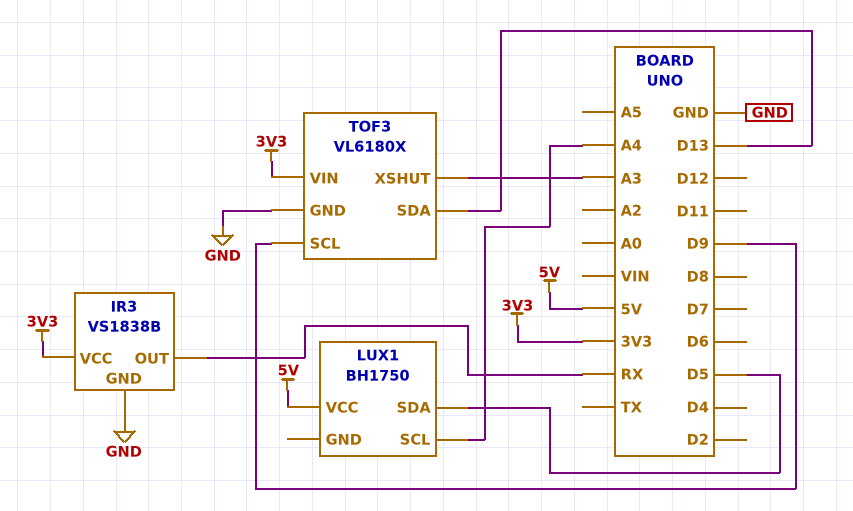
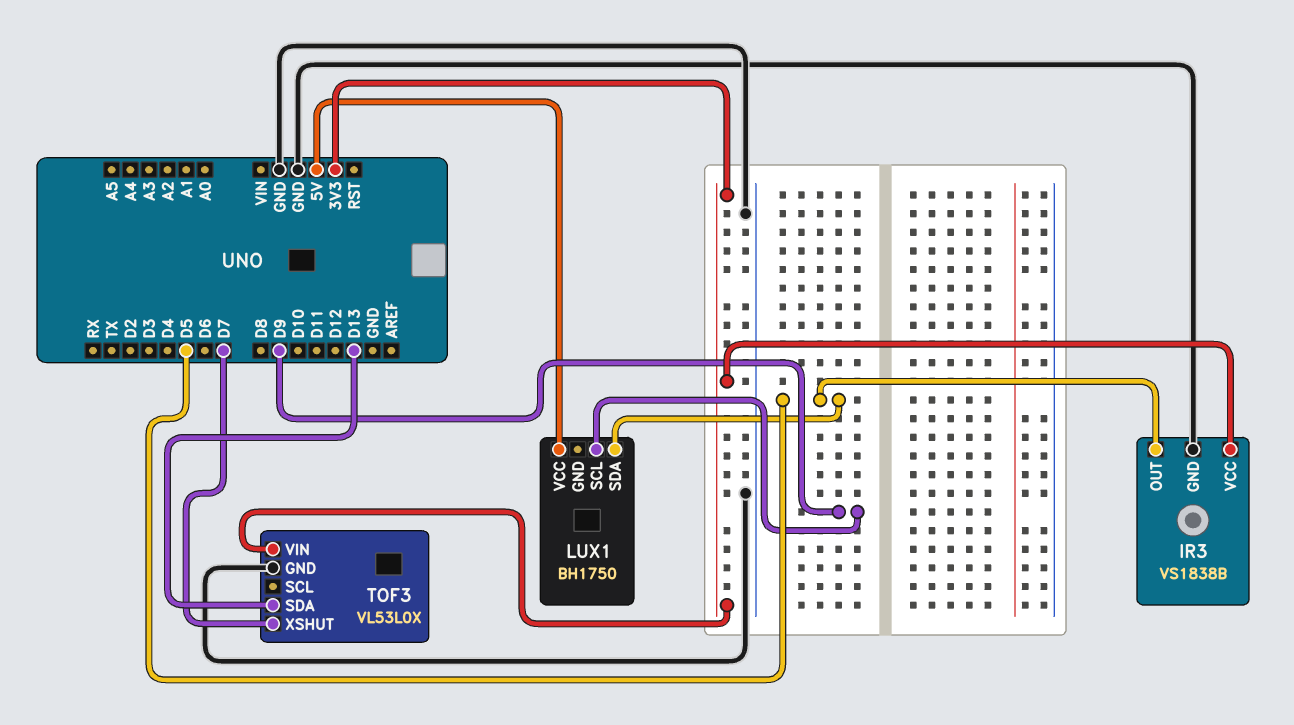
IR3 pin OUT: RX -> D5
LUX1 pin SCL: A4 -> D9
TOF3: VL6180X -> VL53L0X
TOF3 pin SCL: D9 -> none
TOF3 pin XSHUT: A3 -> D7

